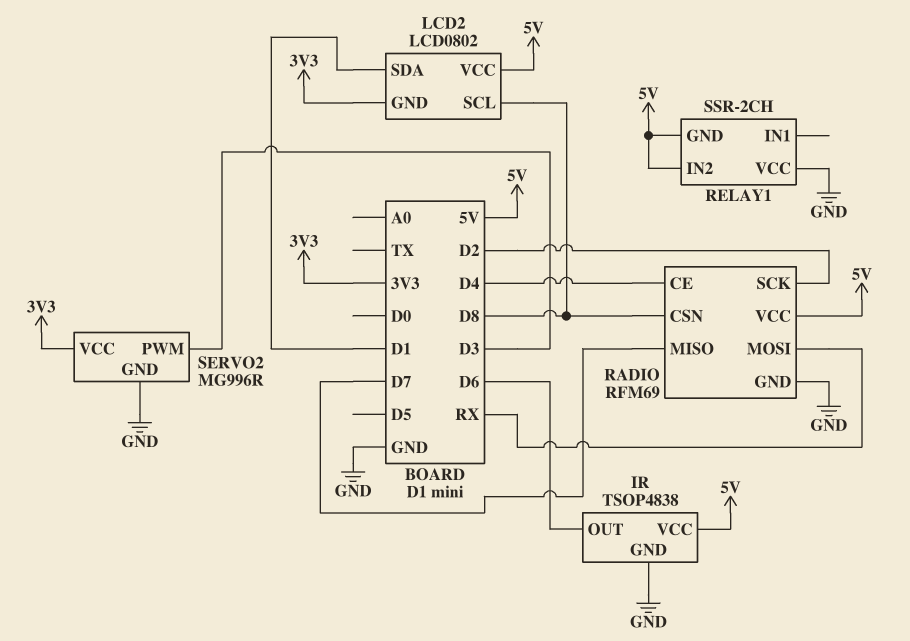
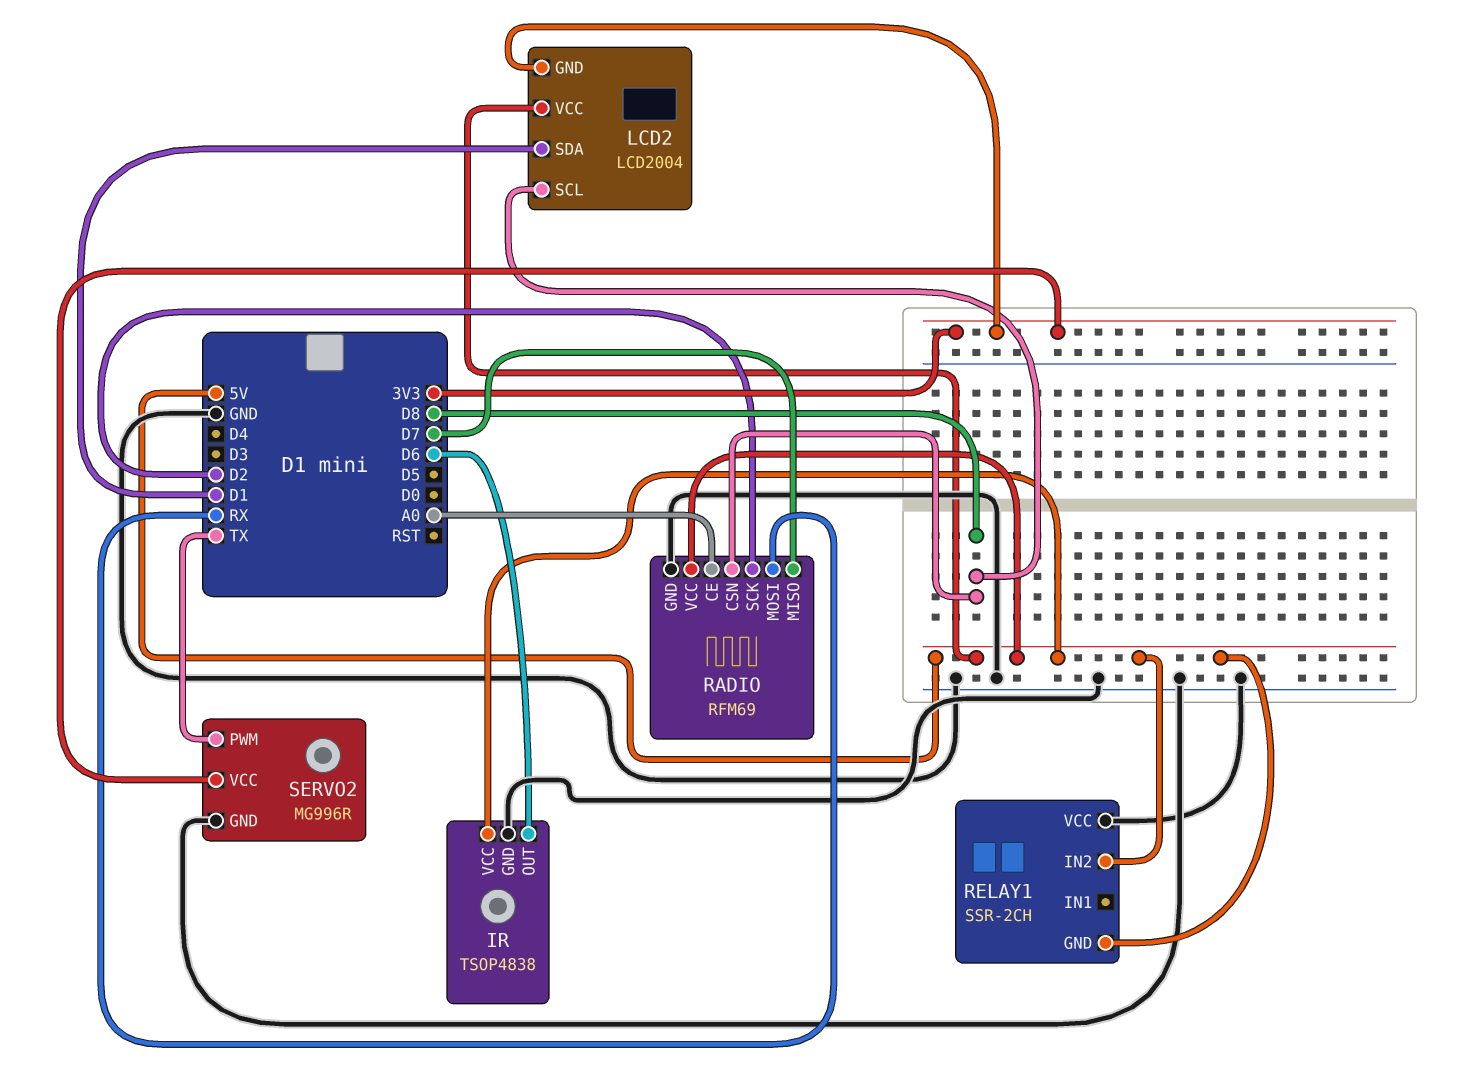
LCD2: LCD0802 -> LCD2004
RADIO pin CE: D4 -> A0
SERVO2 pin PWM: D3 -> TX

